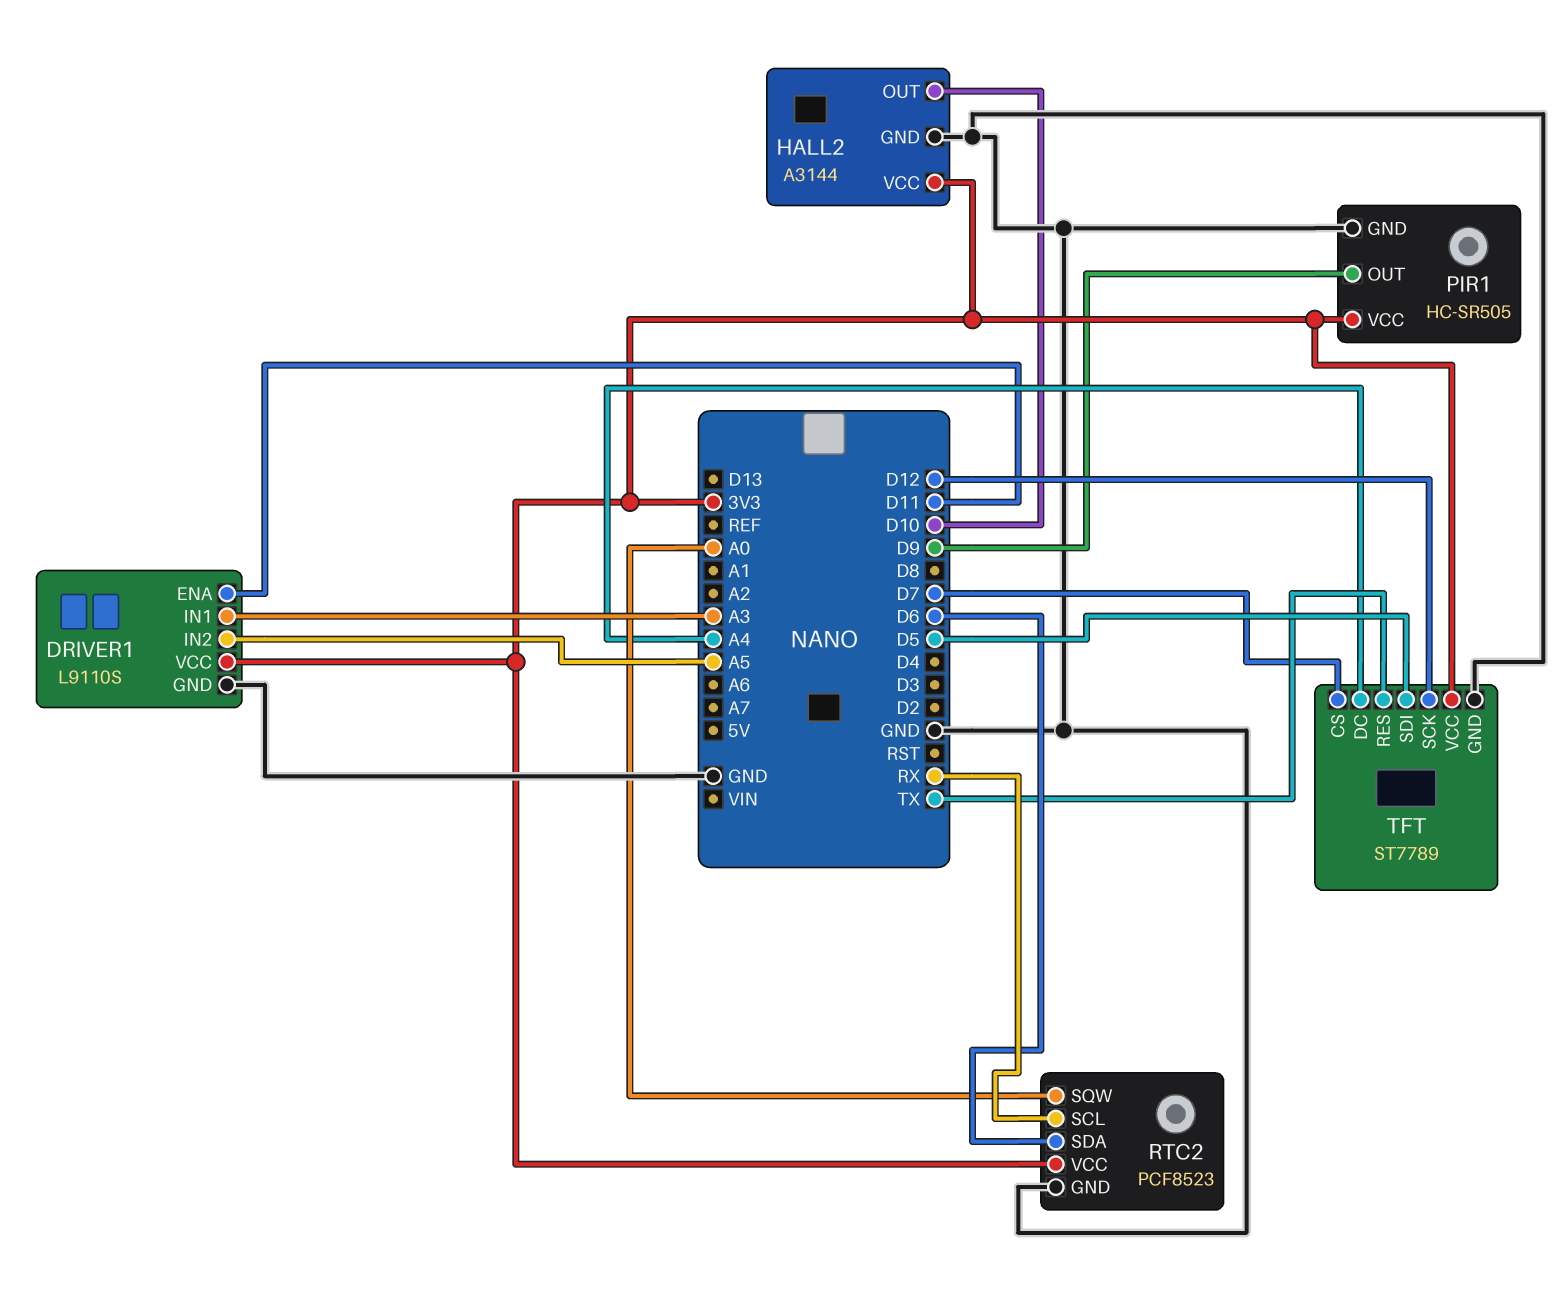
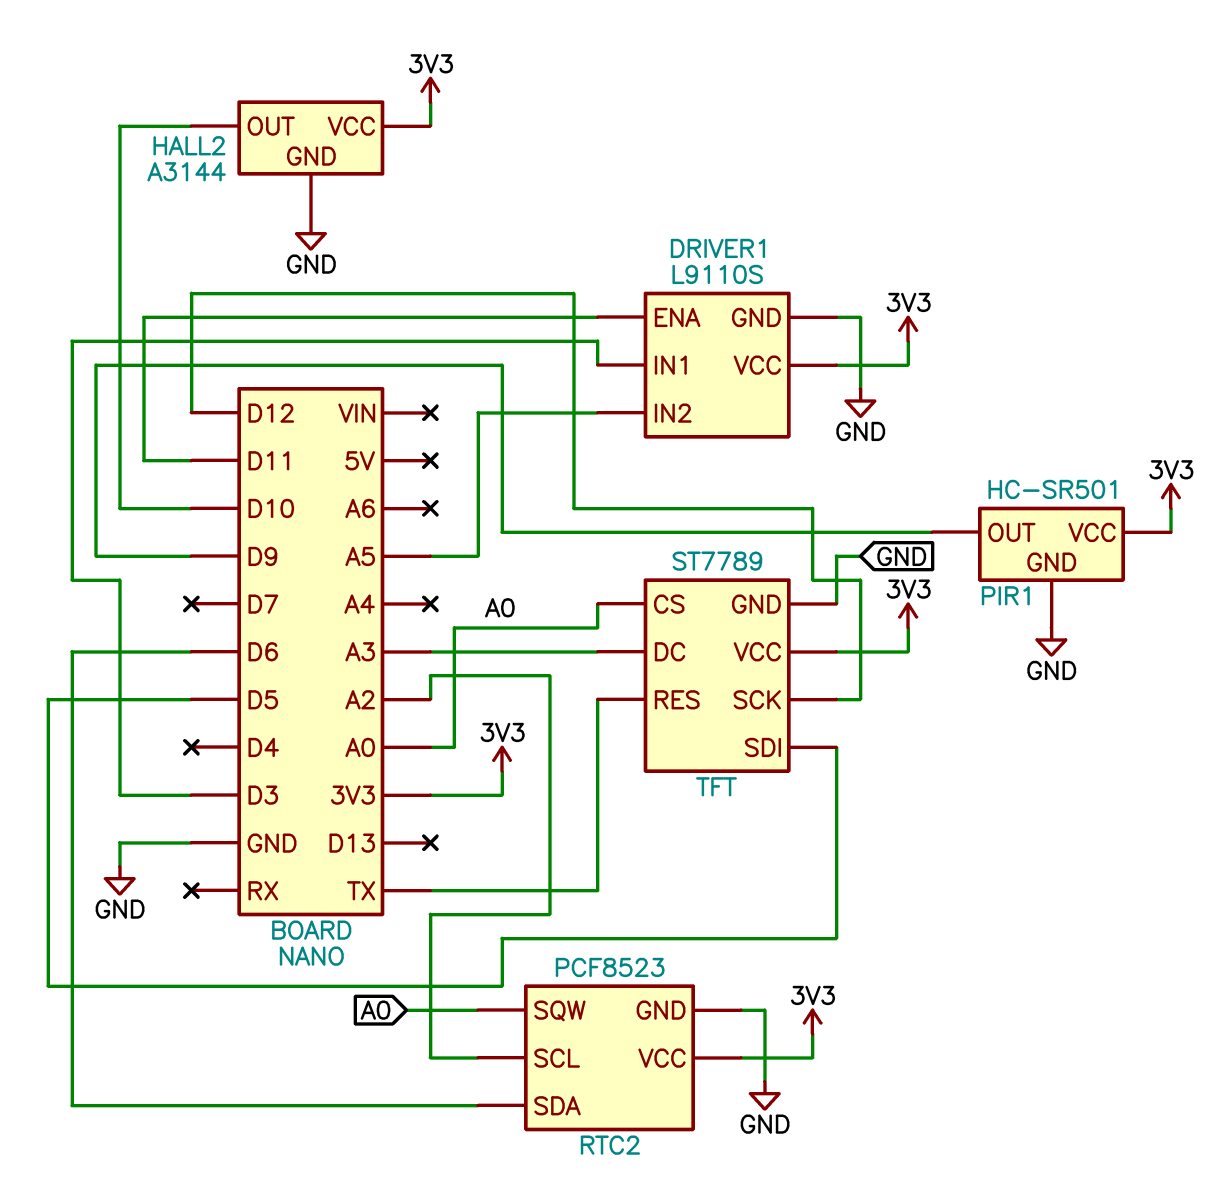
DRIVER1 pin IN1: A3 -> D3
PIR1: HC-SR505 -> HC-SR501
RTC2 pin SCL: RX -> A2
TFT pin CS: D7 -> A0
TFT pin DC: A4 -> A3

